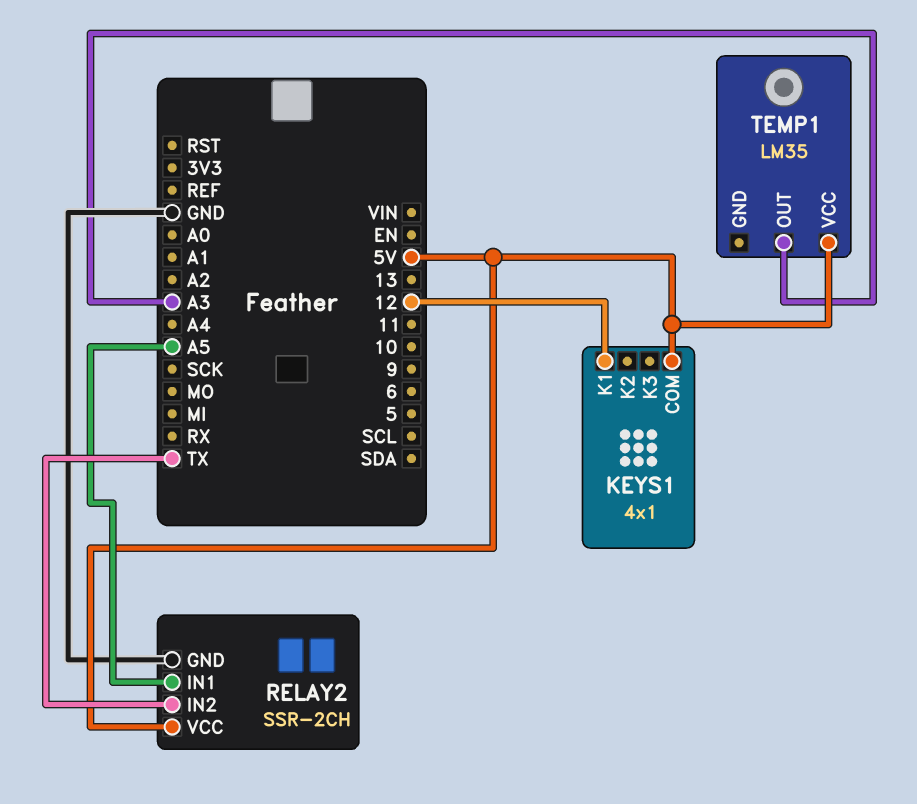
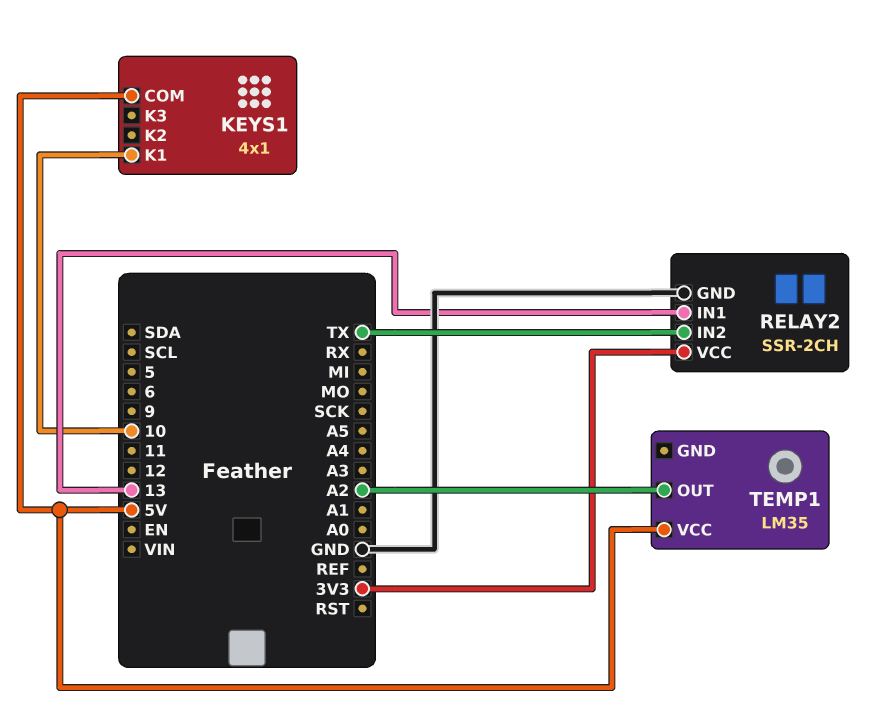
KEYS1 pin K1: 12 -> 10
RELAY2 pin IN1: A5 -> 13
RELAY2 pin VCC: 5V -> 3V3
TEMP1 pin OUT: A3 -> A2

